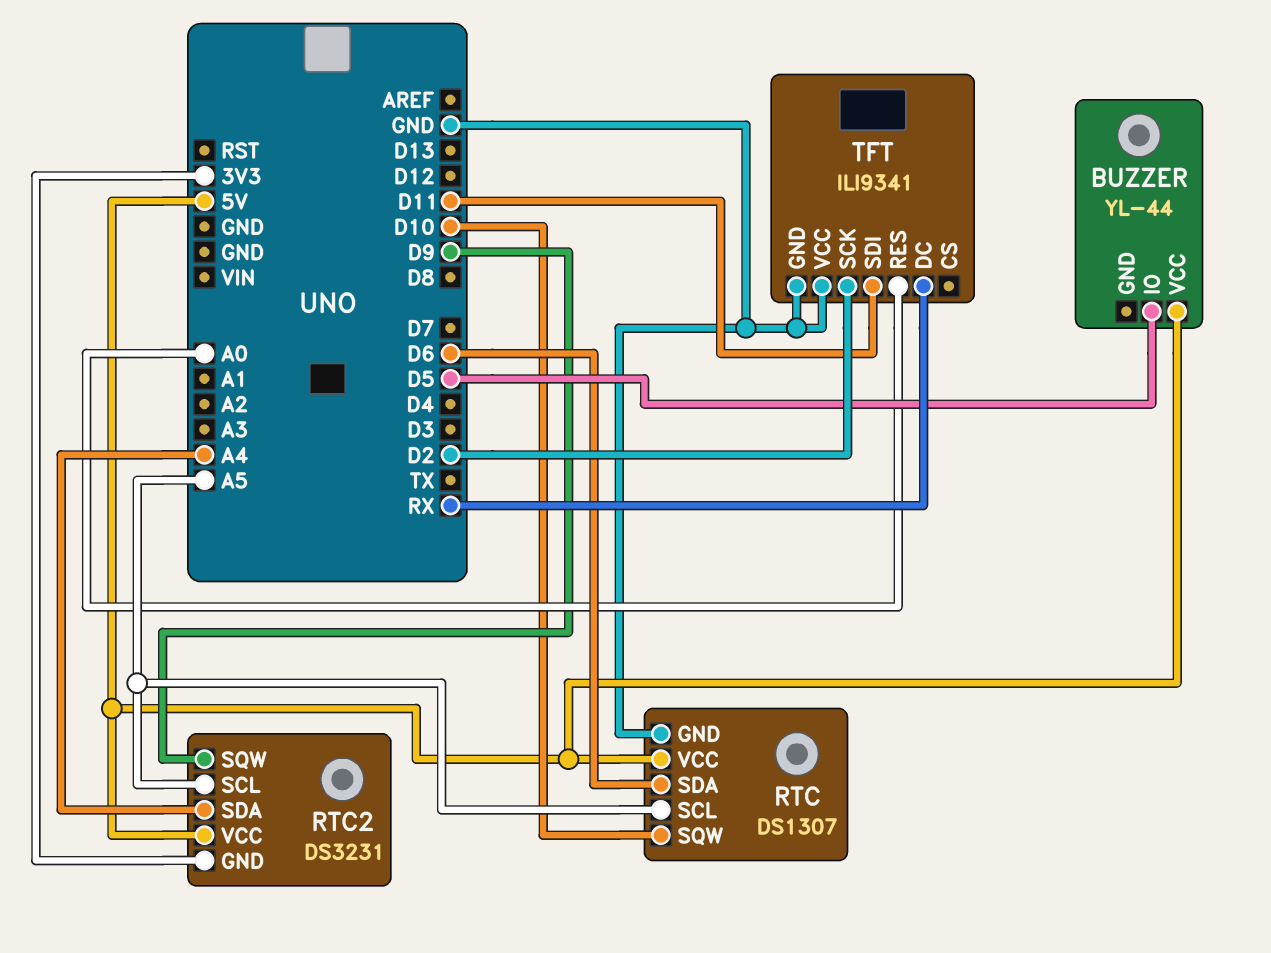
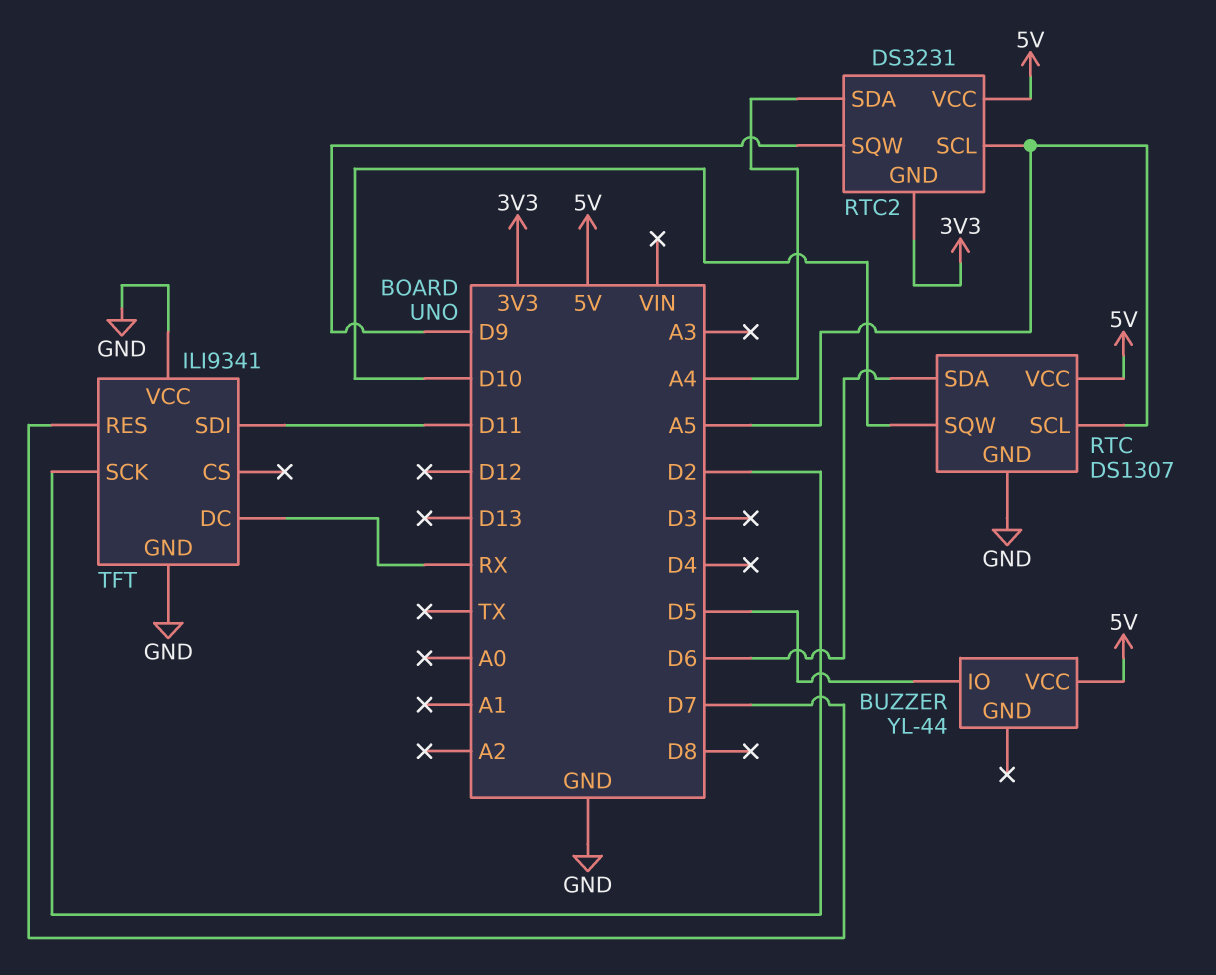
TFT pin RES: A0 -> D7

